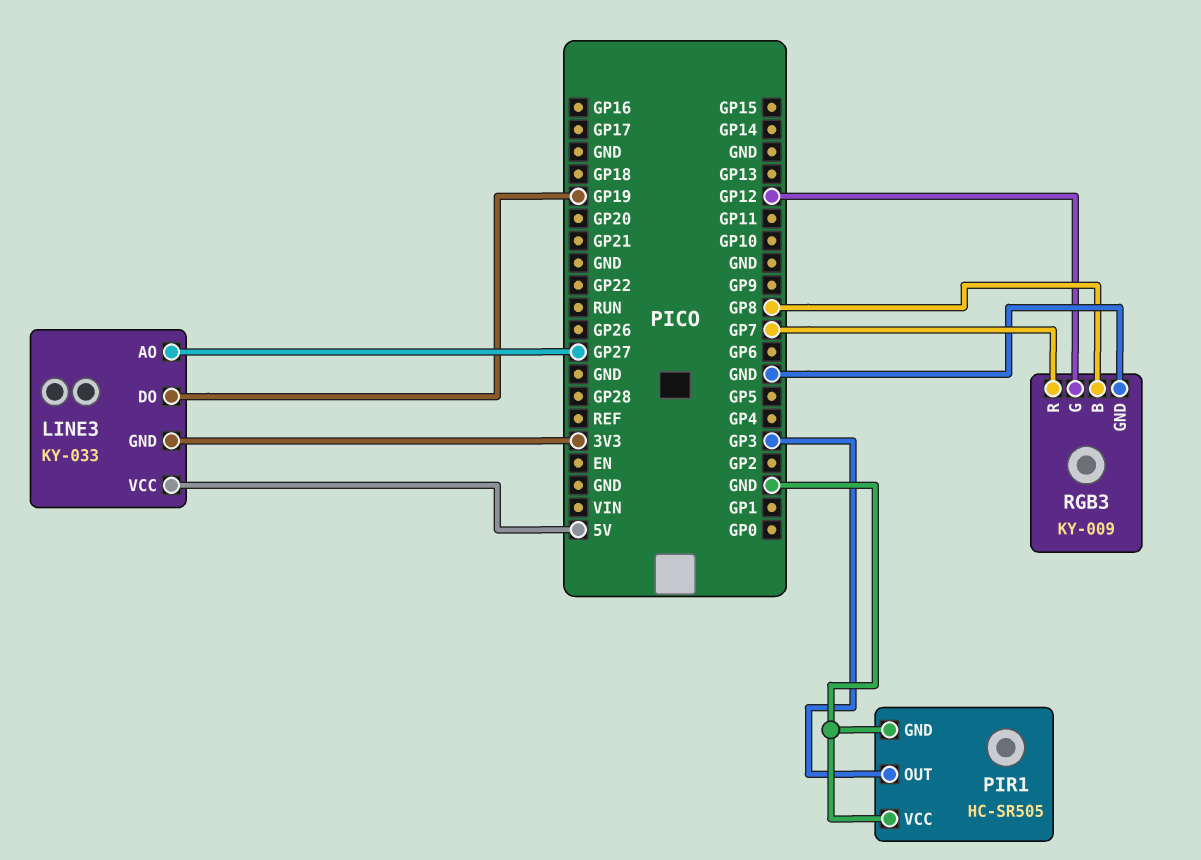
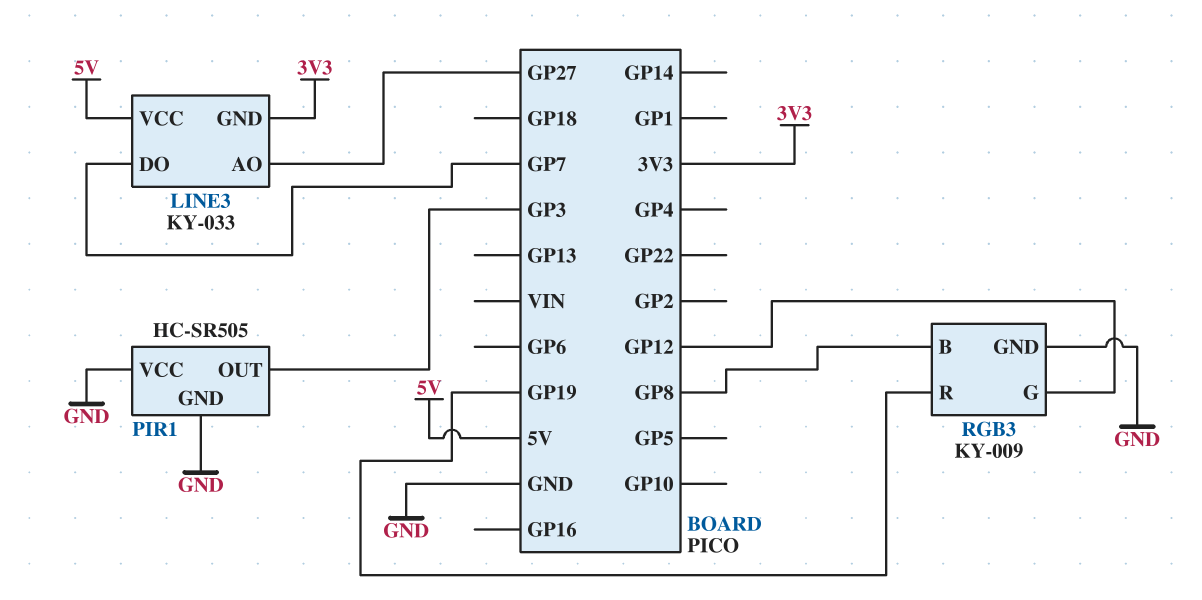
LINE3 pin DO: GP19 -> GP7
RGB3 pin R: GP7 -> GP19

